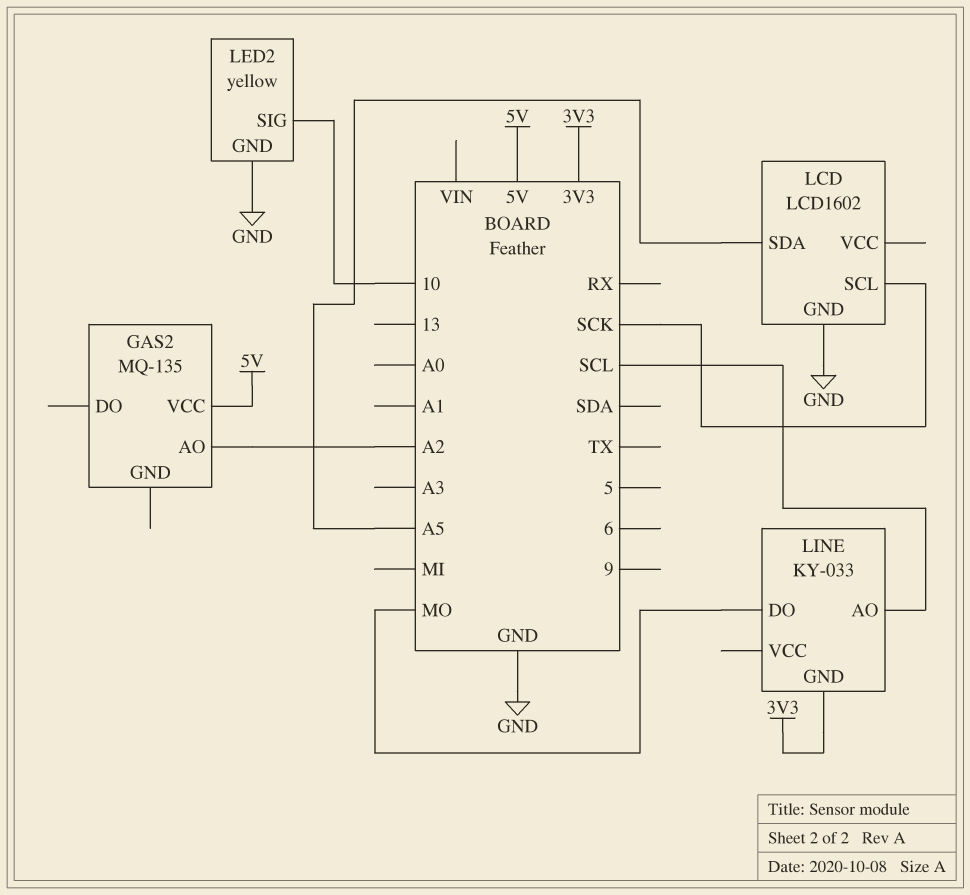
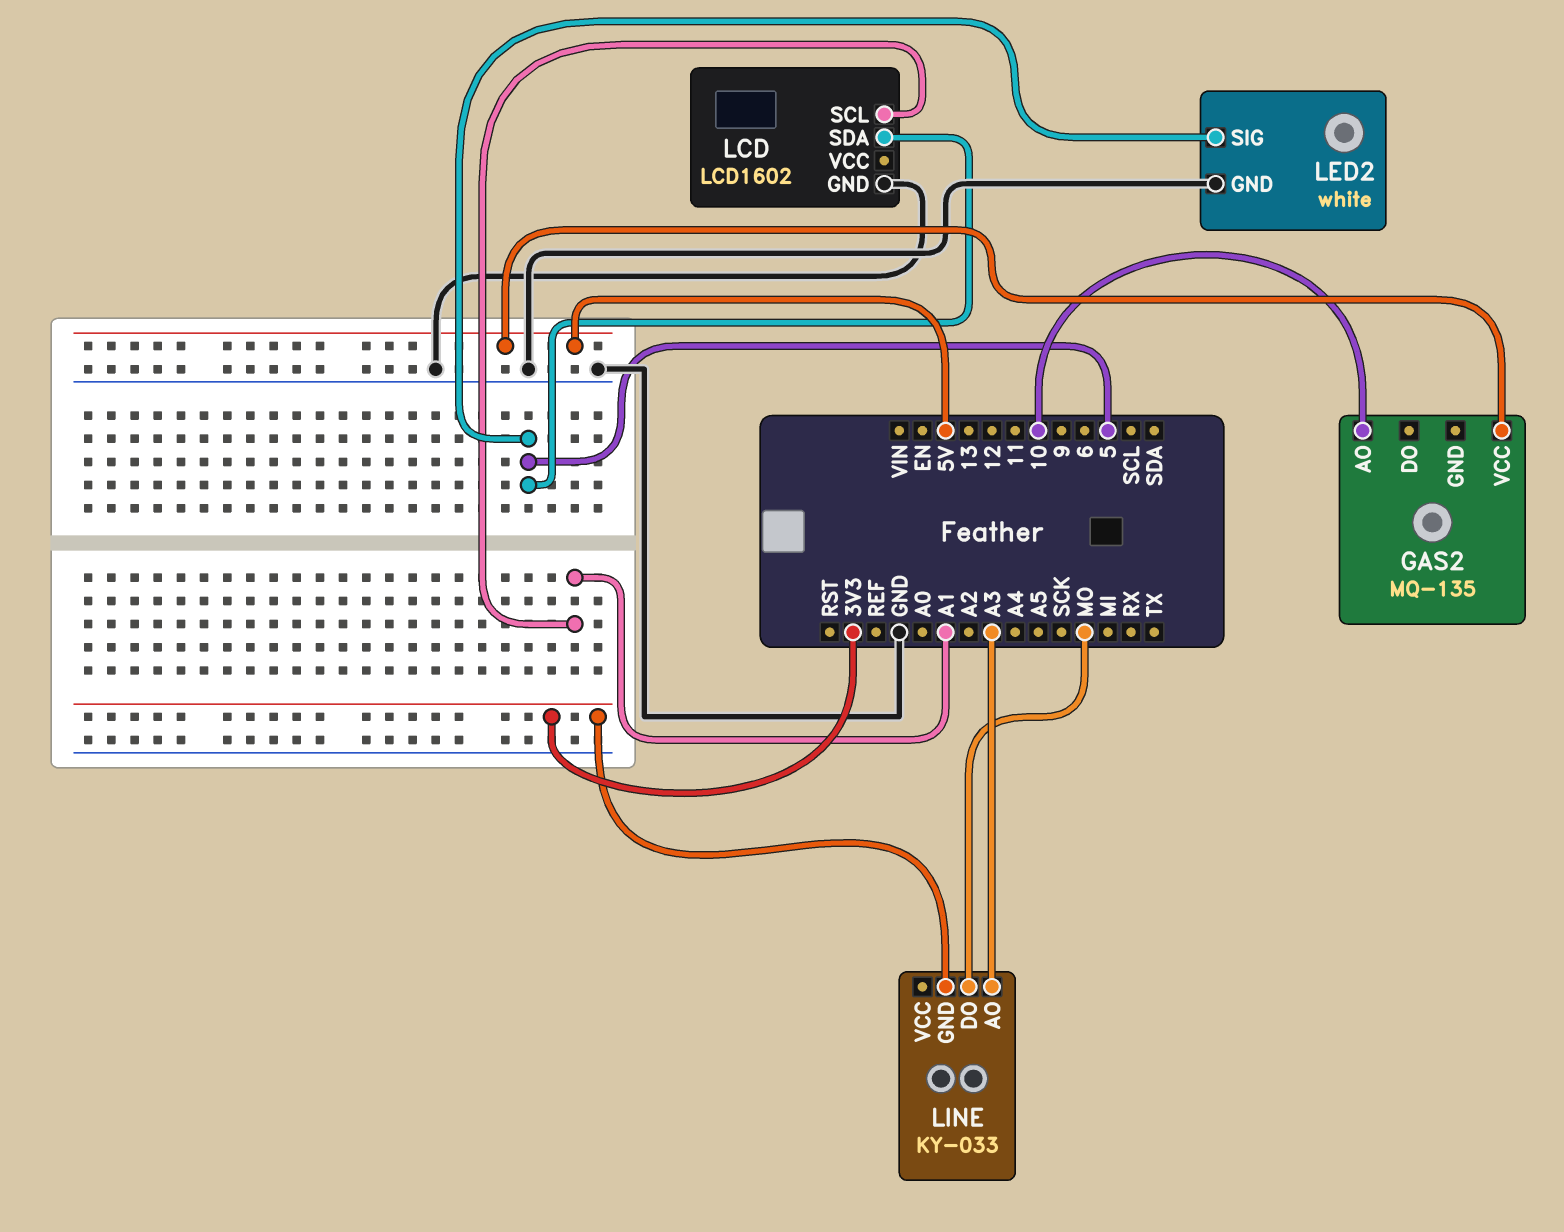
GAS2 pin AO: A2 -> 10
LCD pin SCL: SCK -> A1
LCD pin SDA: A5 -> 5
LED2: yellow -> white
LED2 pin SIG: 10 -> 5
LINE pin AO: SCL -> A3

